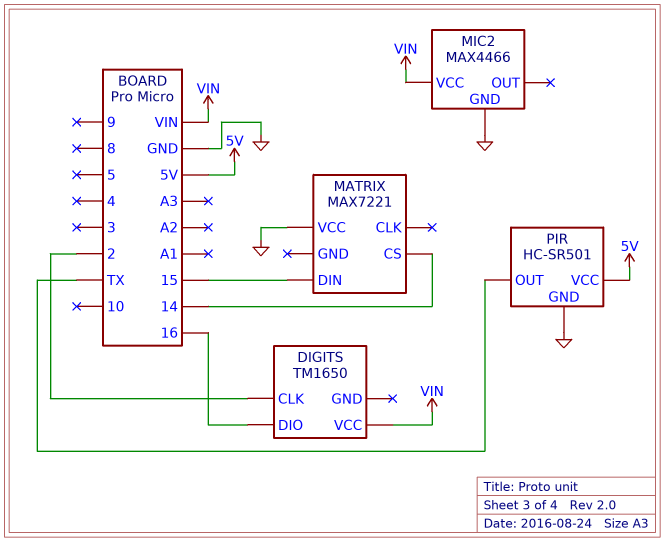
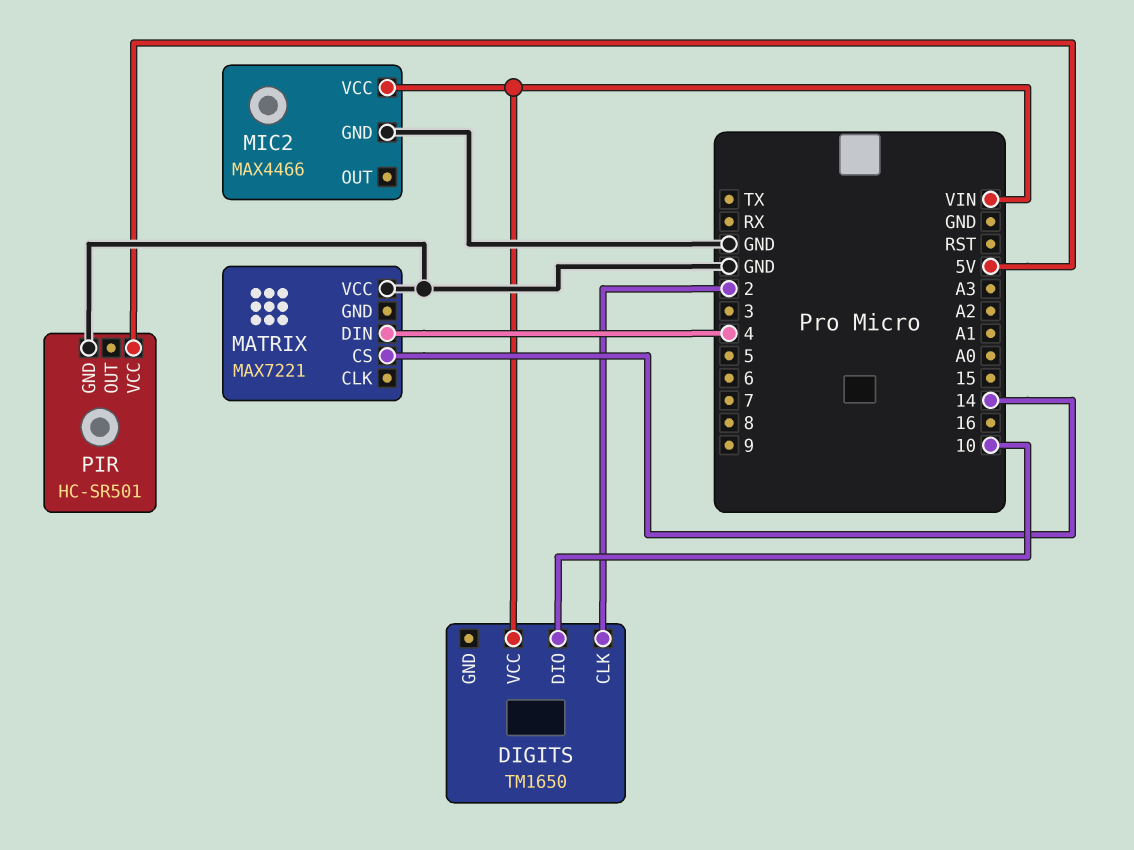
DIGITS pin DIO: 16 -> 10
MATRIX pin DIN: 15 -> 4
PIR pin OUT: TX -> none

